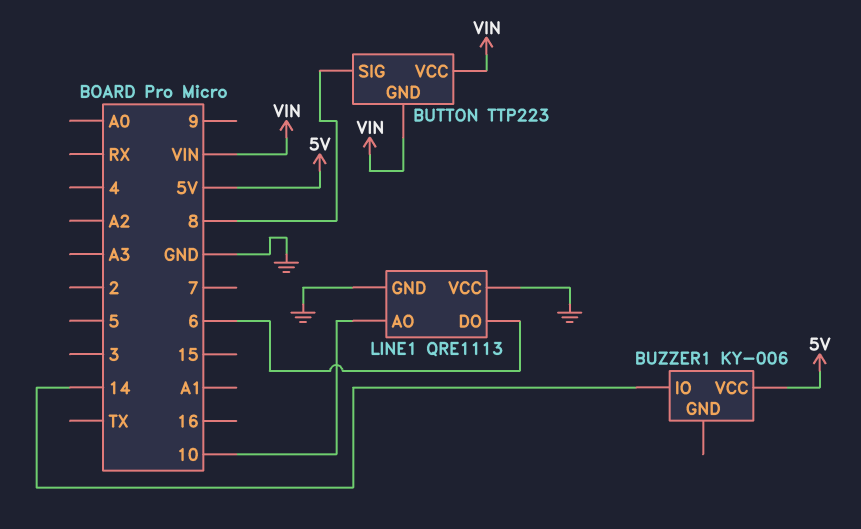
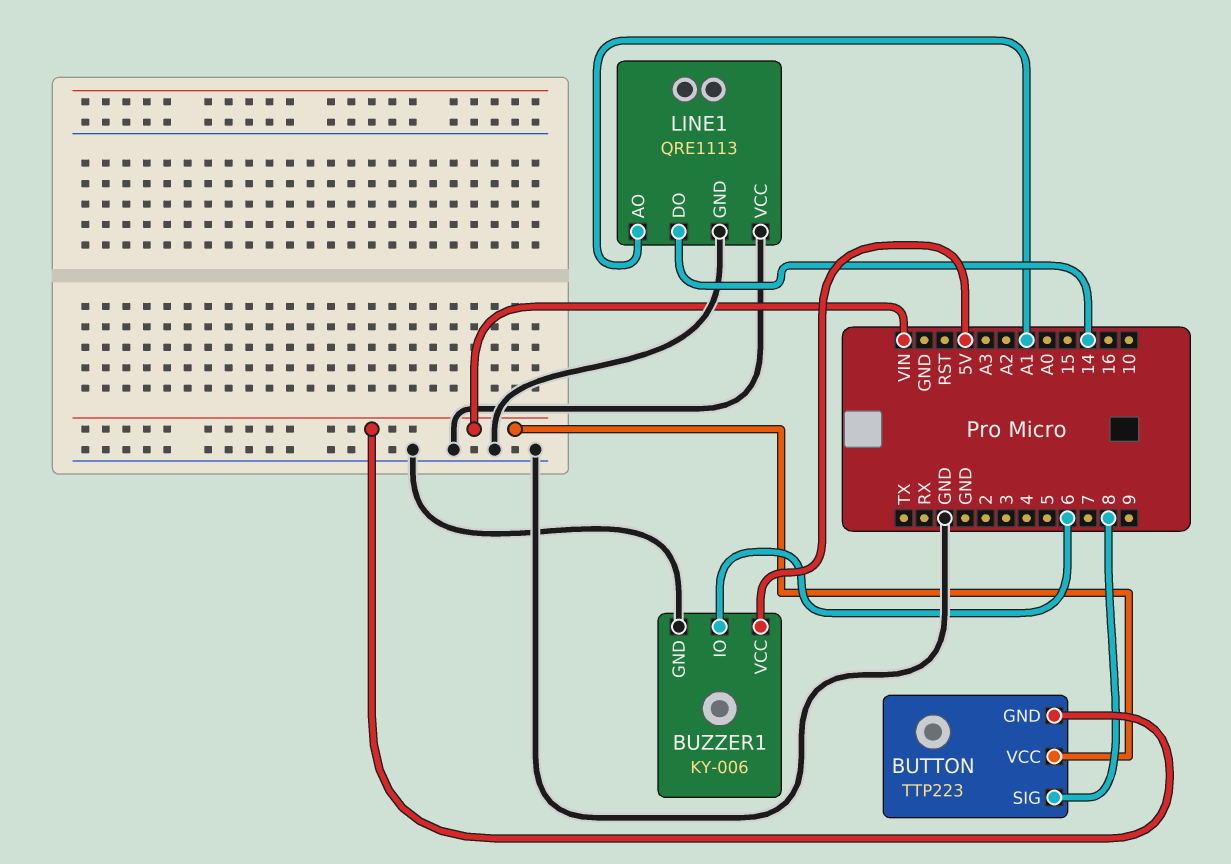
BUZZER1 pin GND: none -> GND
BUZZER1 pin IO: 14 -> 6
LINE1 pin AO: 10 -> A1
LINE1 pin DO: 6 -> 14

